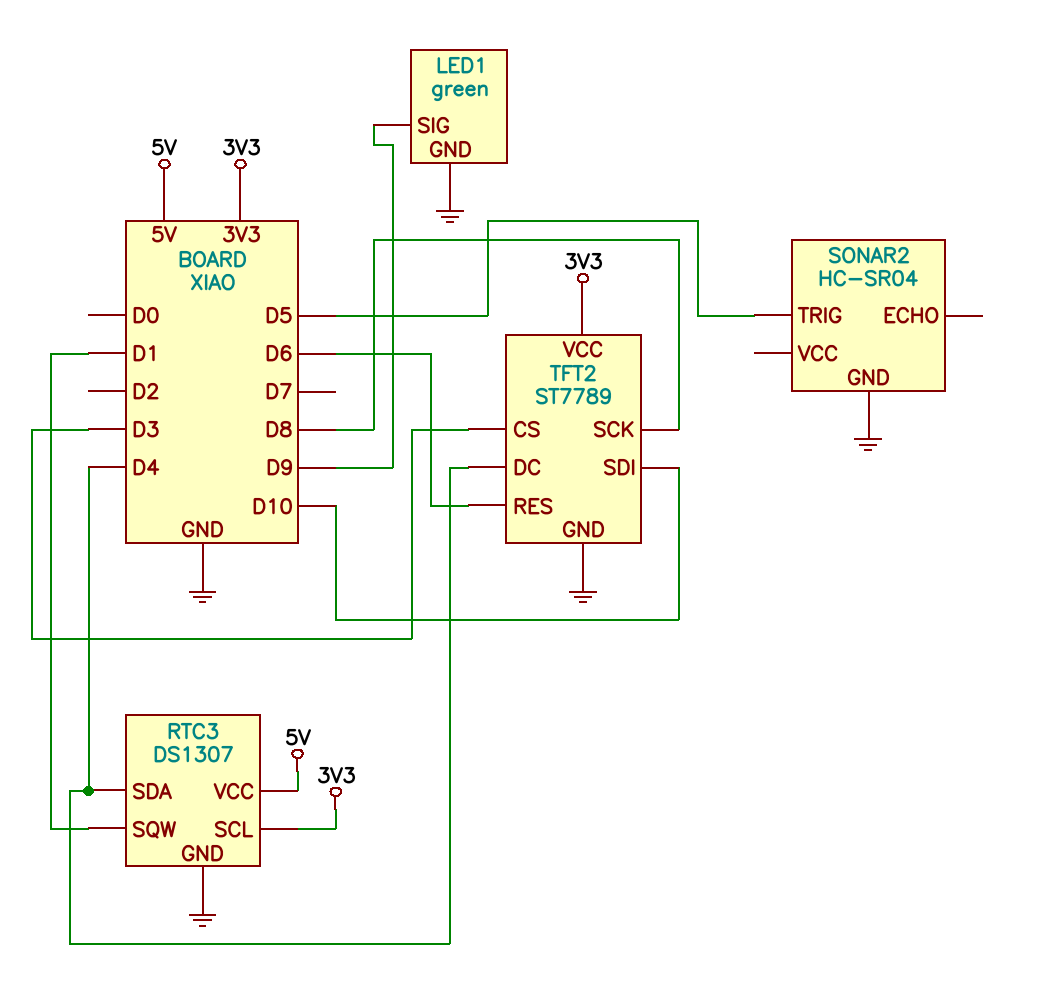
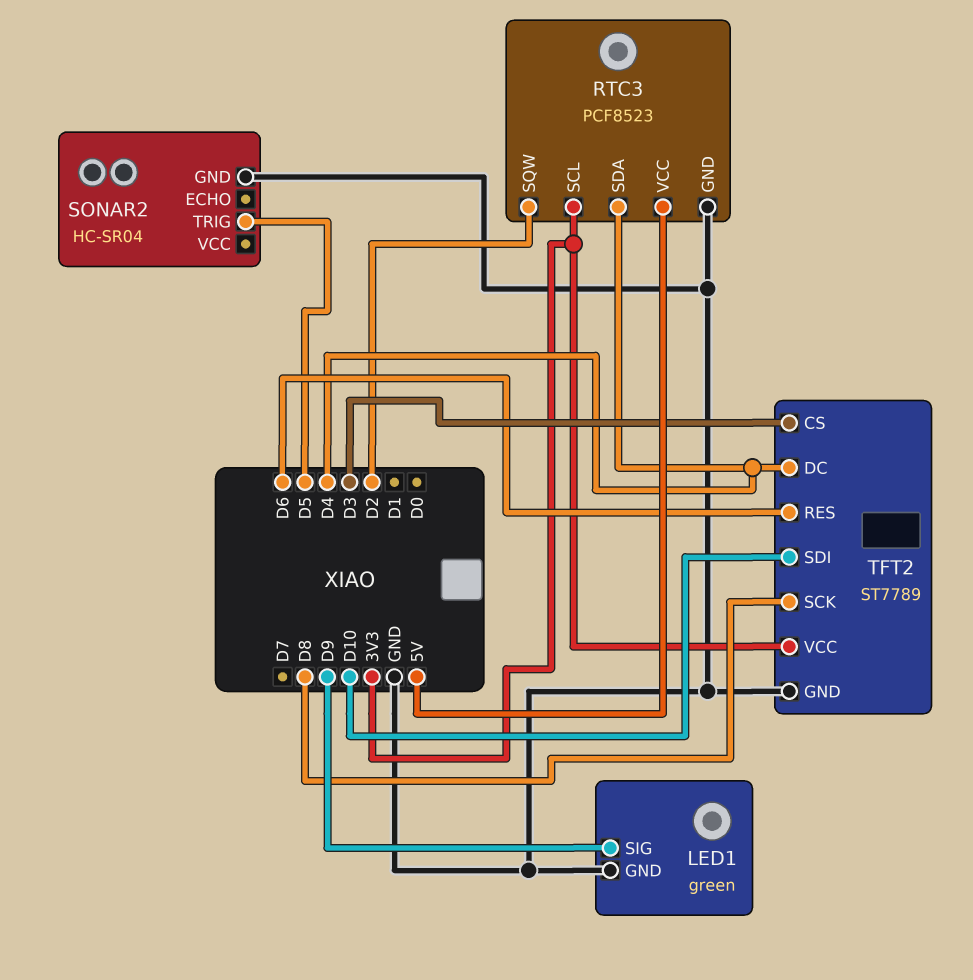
RTC3: DS1307 -> PCF8523
RTC3 pin SQW: D1 -> D2

